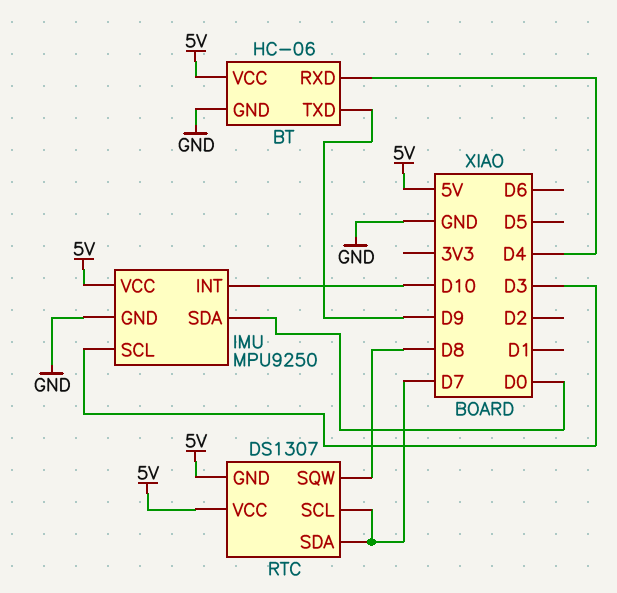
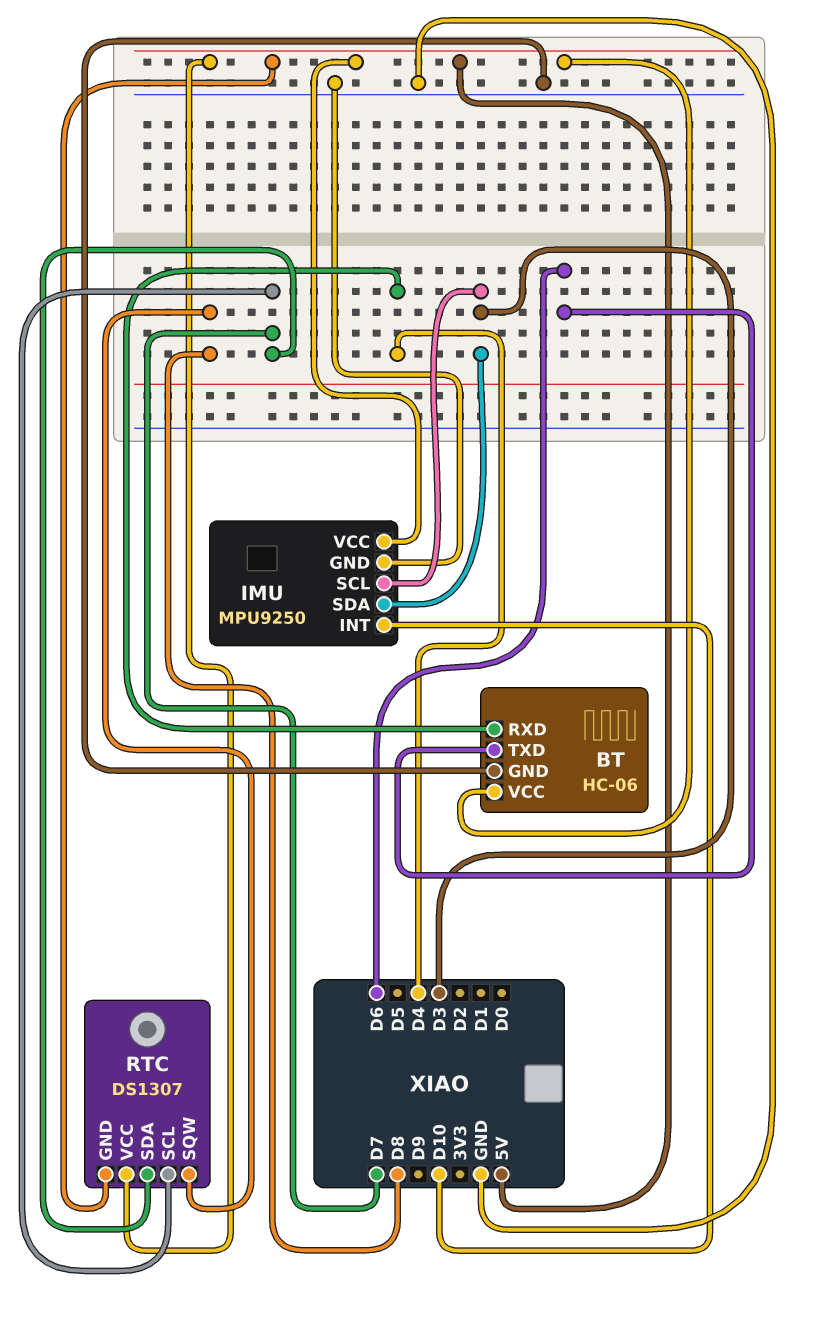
BT pin TXD: D9 -> D6
IMU pin SDA: D0 -> D3

